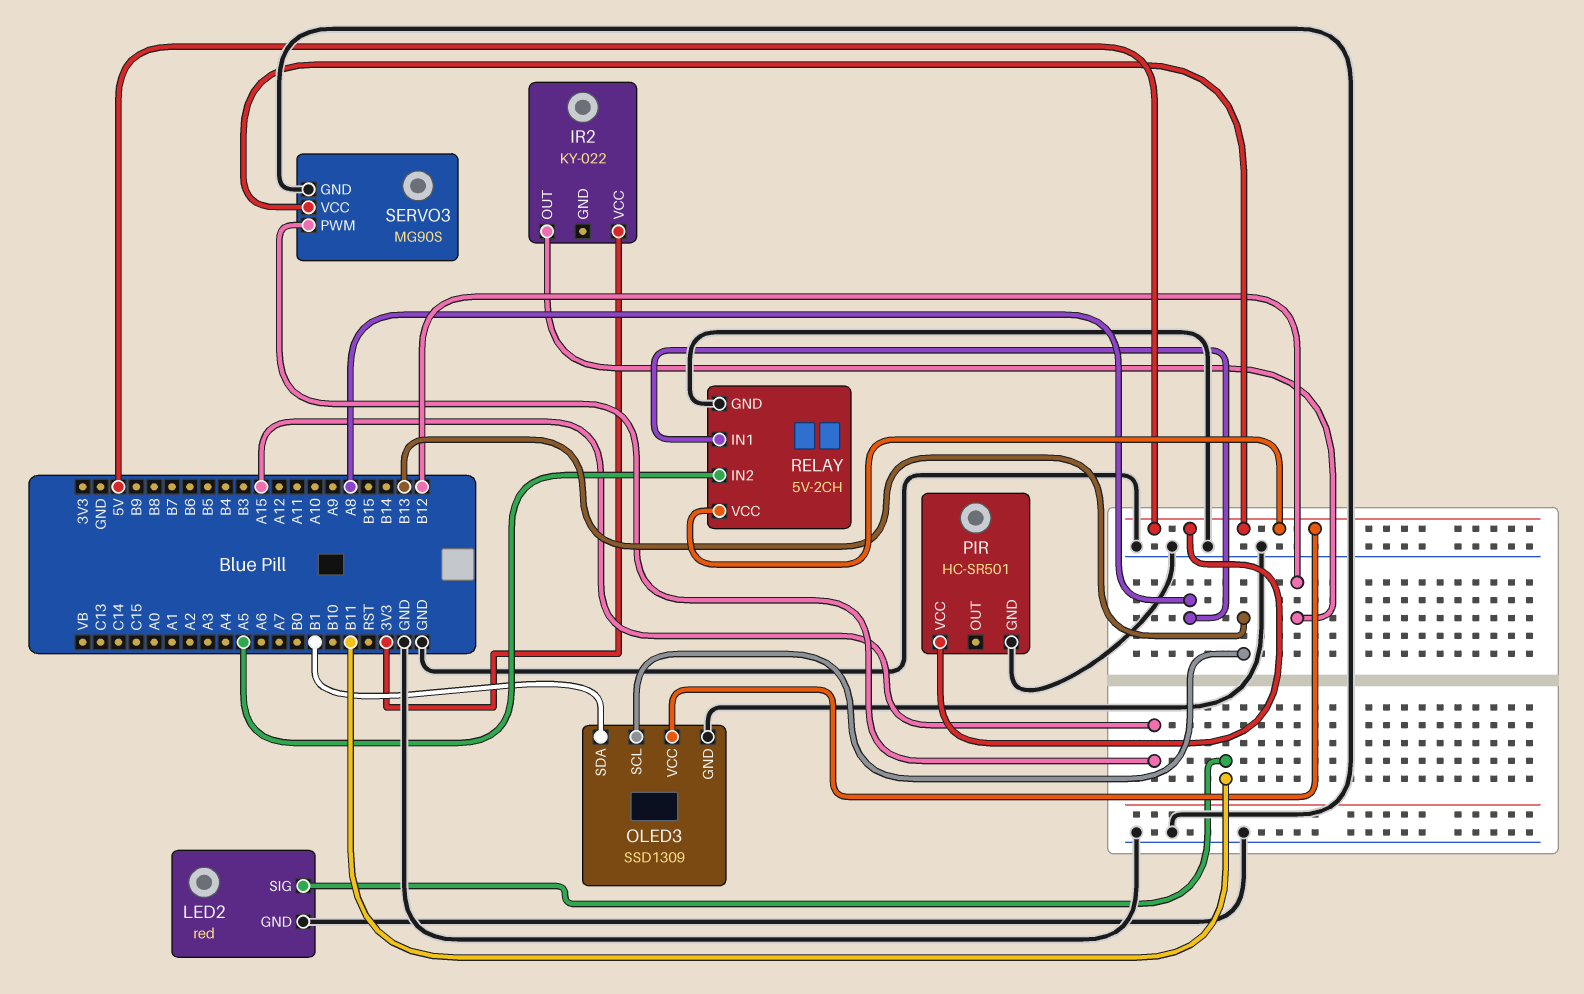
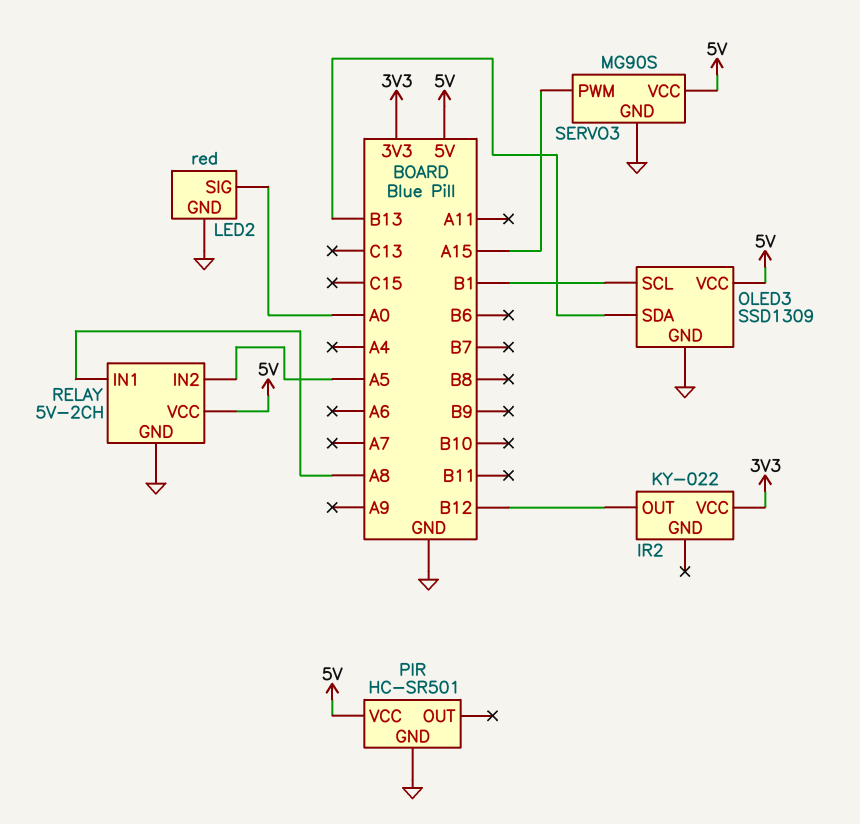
LED2 pin SIG: B11 -> A0
OLED3 pin SCL: B13 -> B1
OLED3 pin SDA: B1 -> B13

